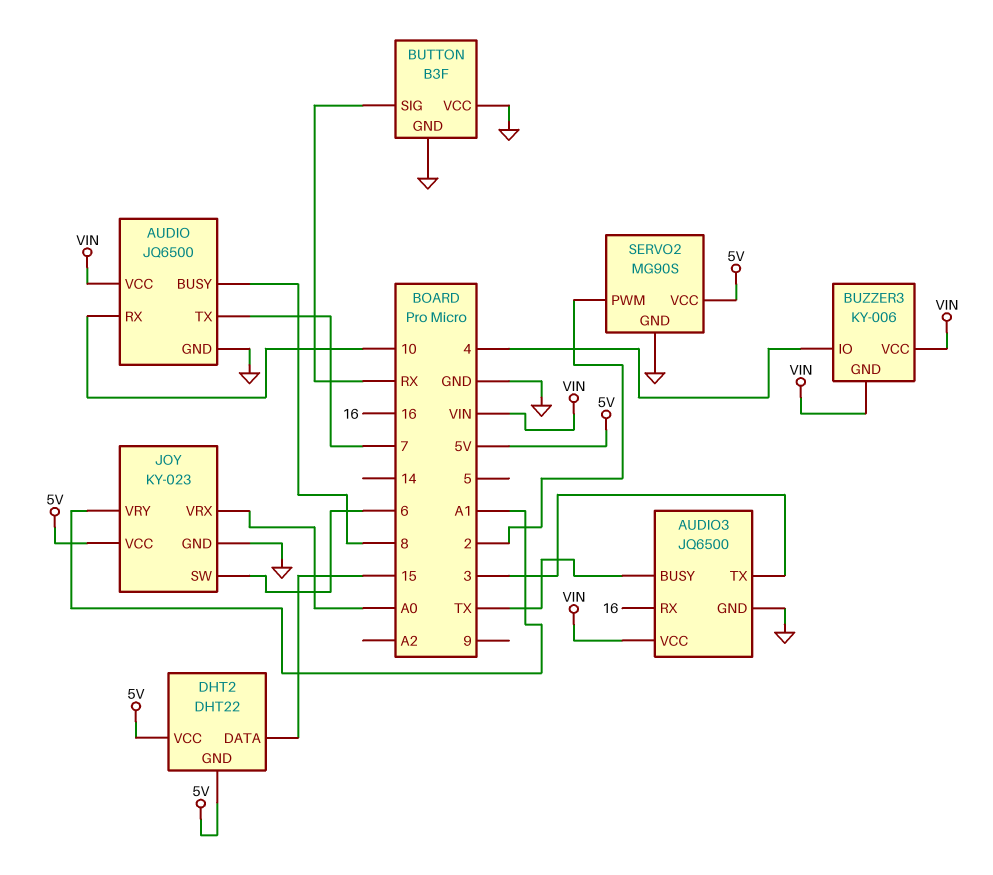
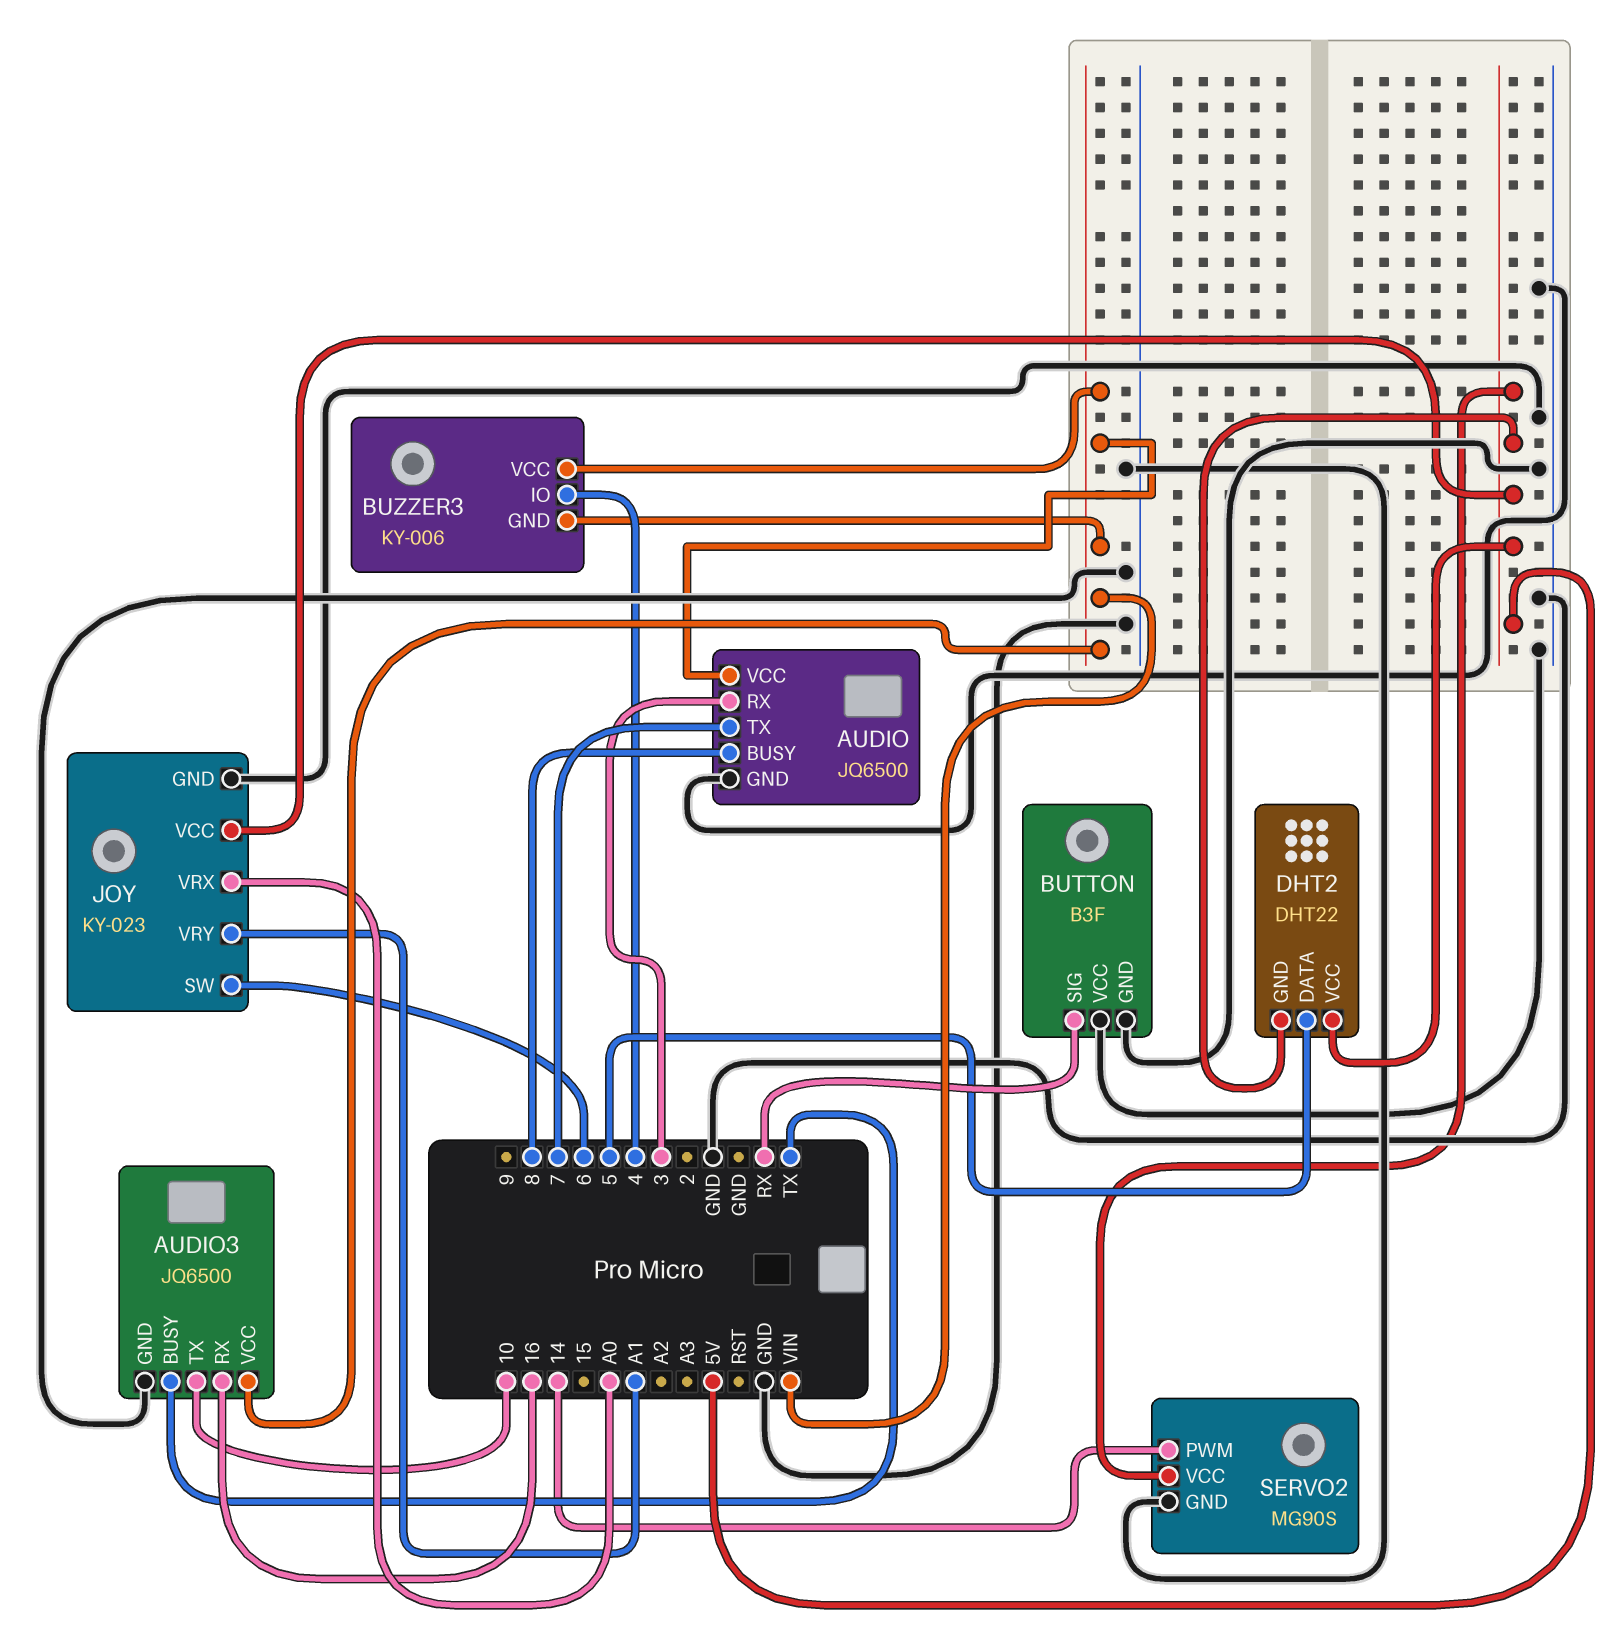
AUDIO pin RX: 10 -> 3
AUDIO3 pin TX: 3 -> 10
DHT2 pin DATA: 15 -> 5
SERVO2 pin PWM: 2 -> 14

